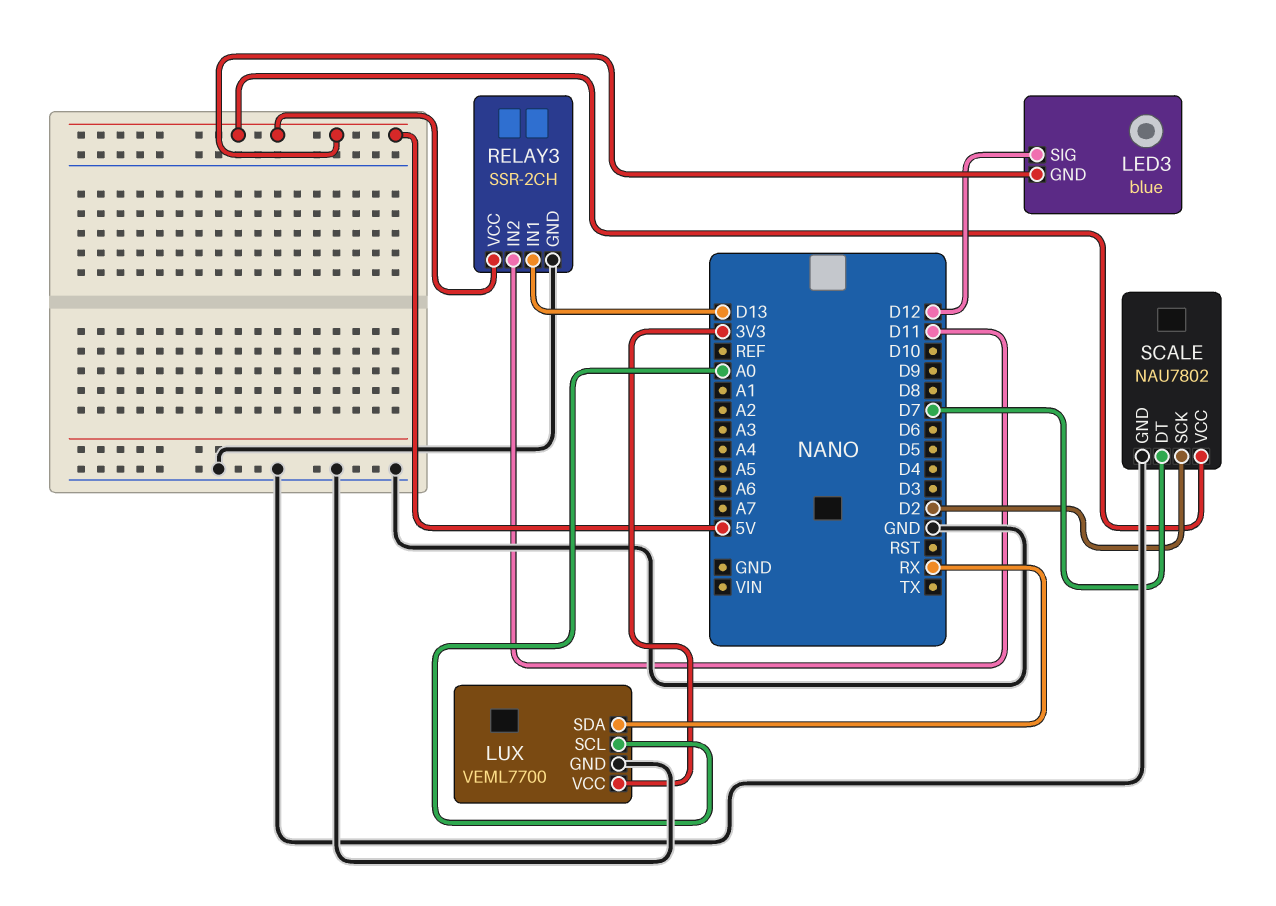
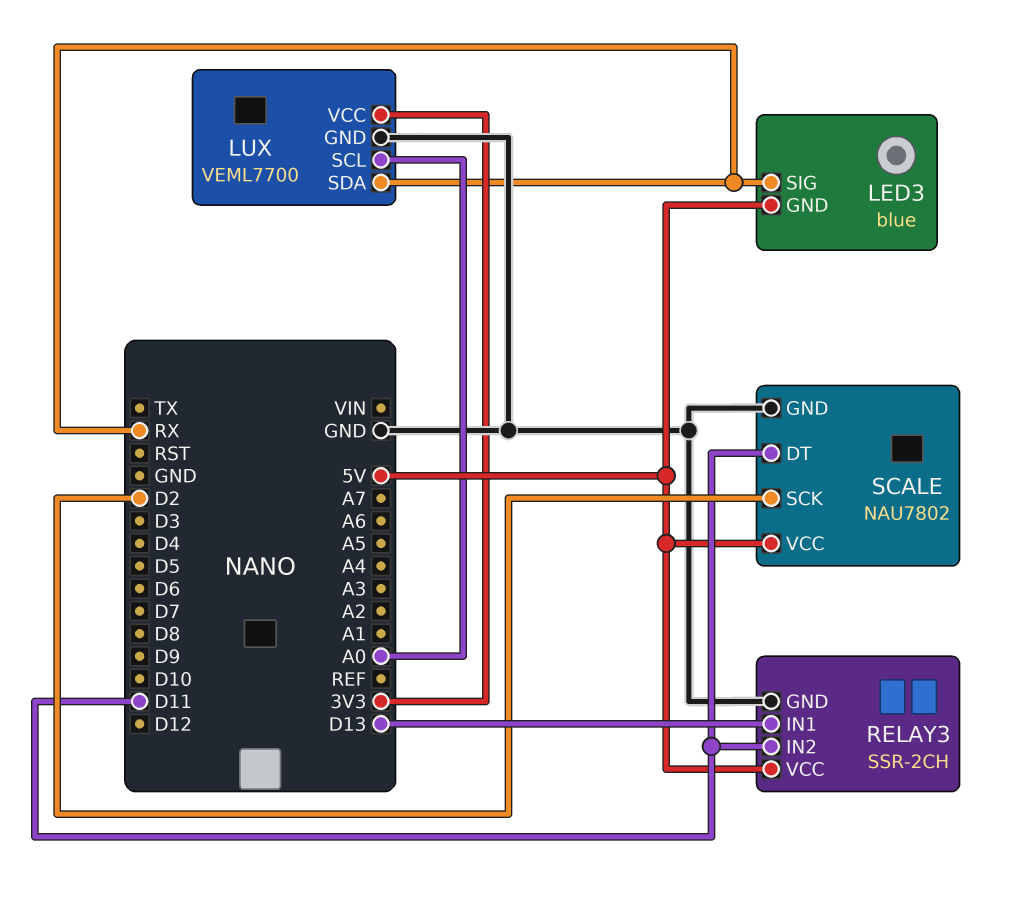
LED3 pin SIG: D12 -> RX
SCALE pin DT: D7 -> D11

